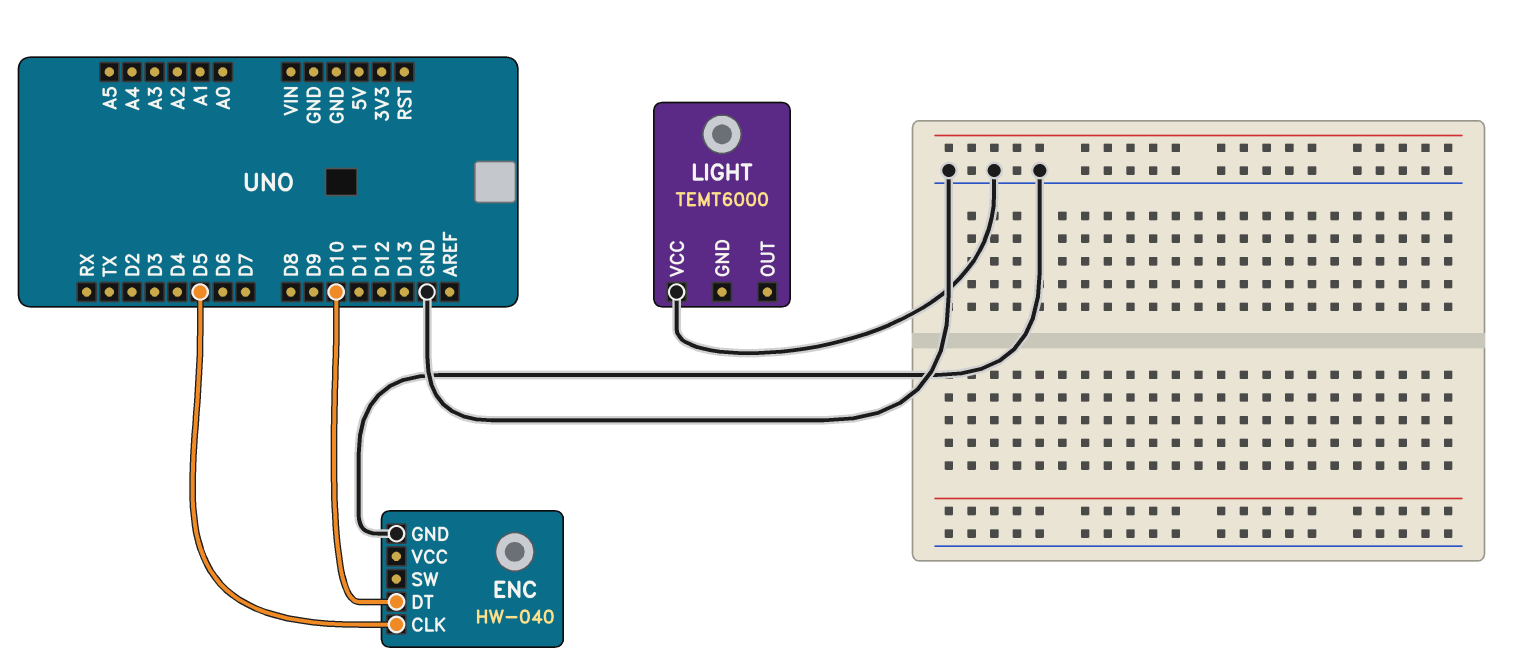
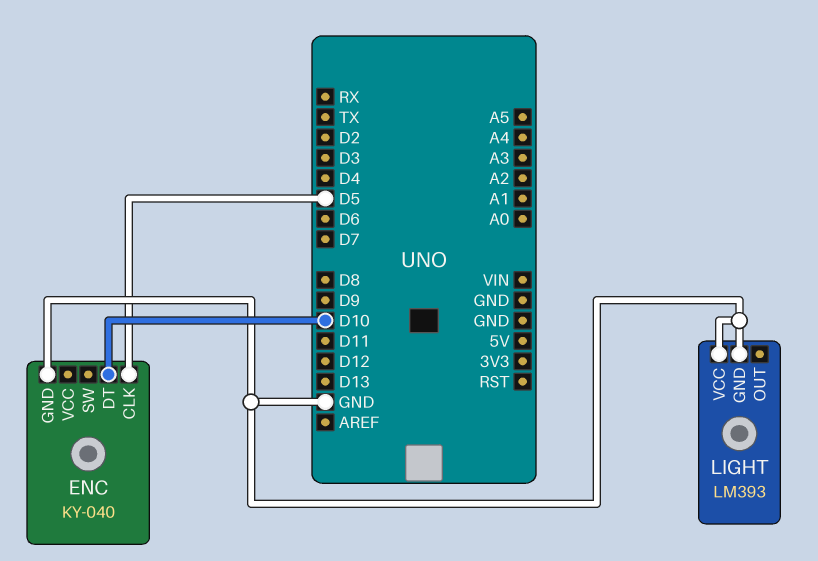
ENC: HW-040 -> KY-040
LIGHT: TEMT6000 -> LM393
LIGHT pin GND: none -> GND

